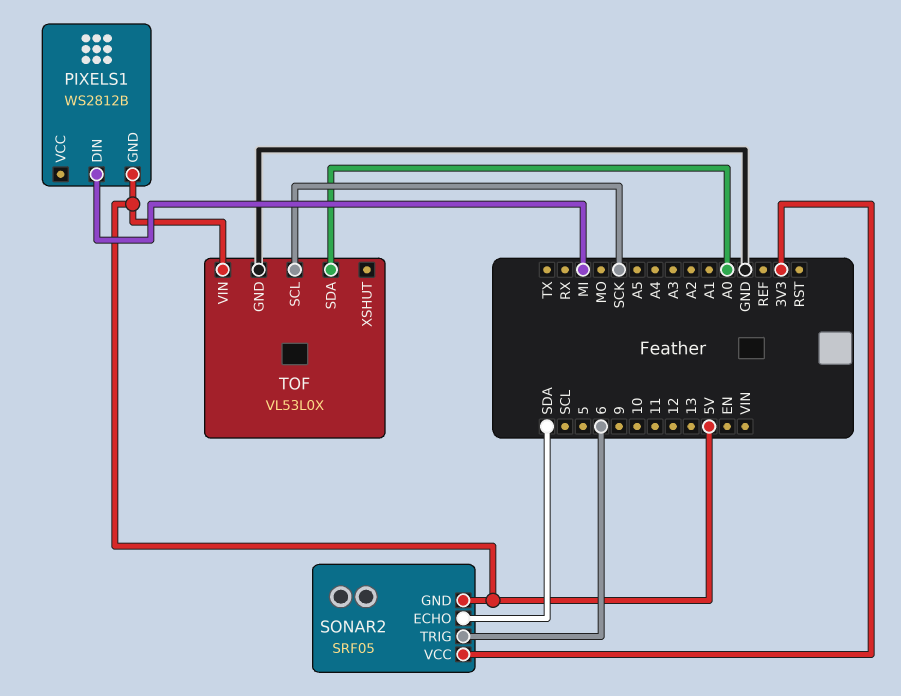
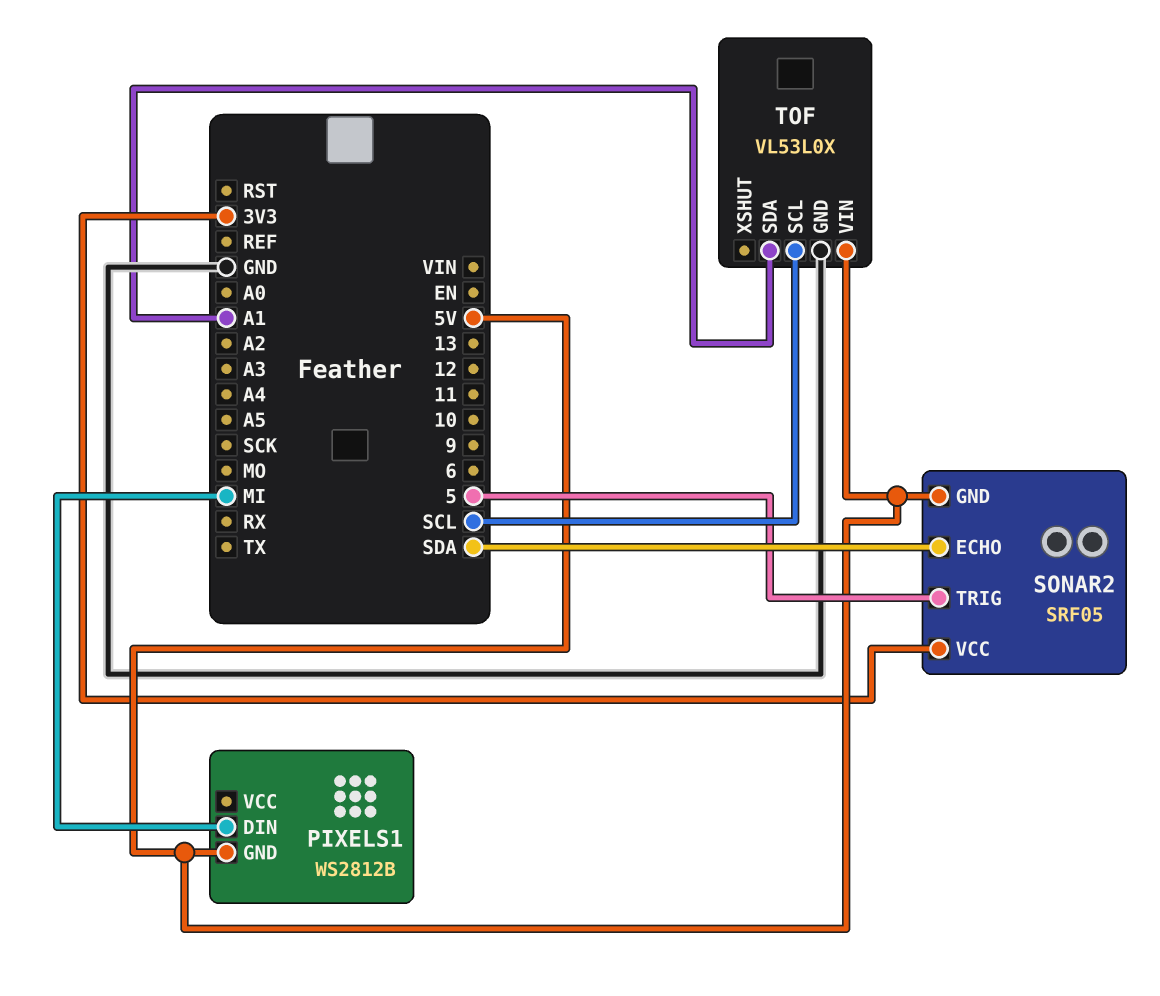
SONAR2 pin TRIG: 6 -> 5
TOF pin SCL: SCK -> SCL
TOF pin SDA: A0 -> A1

